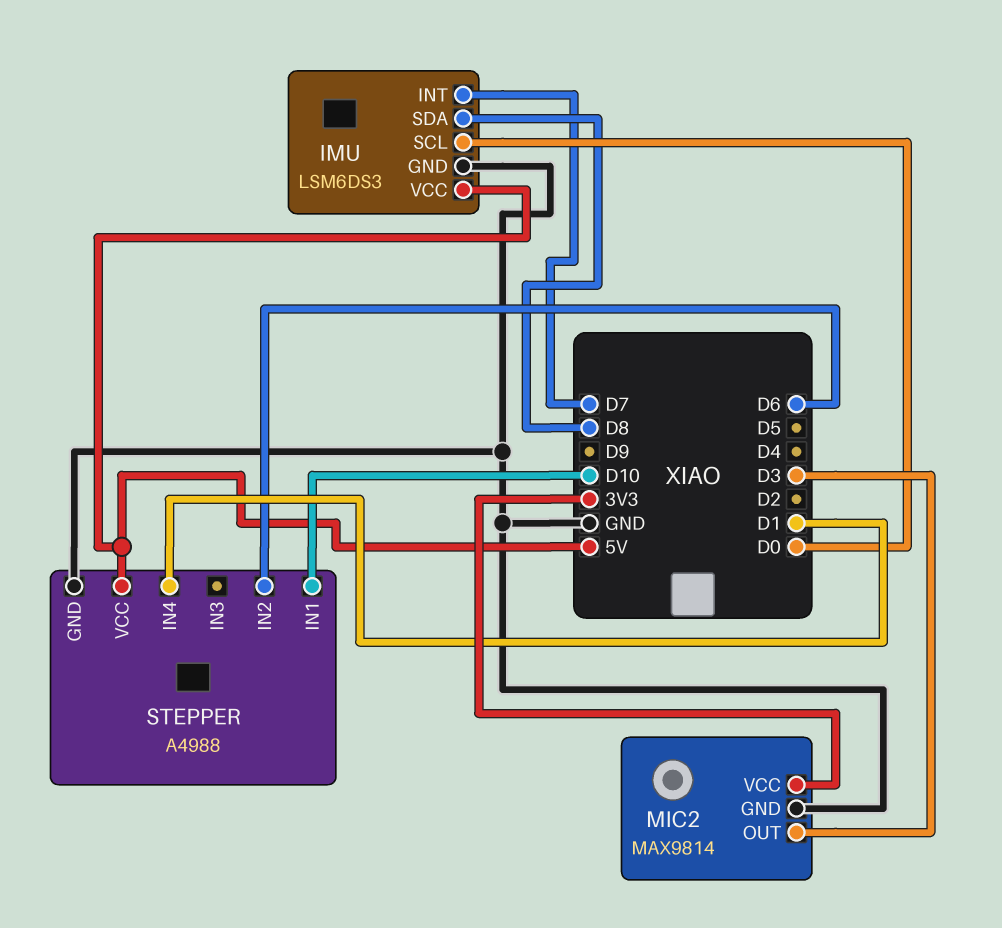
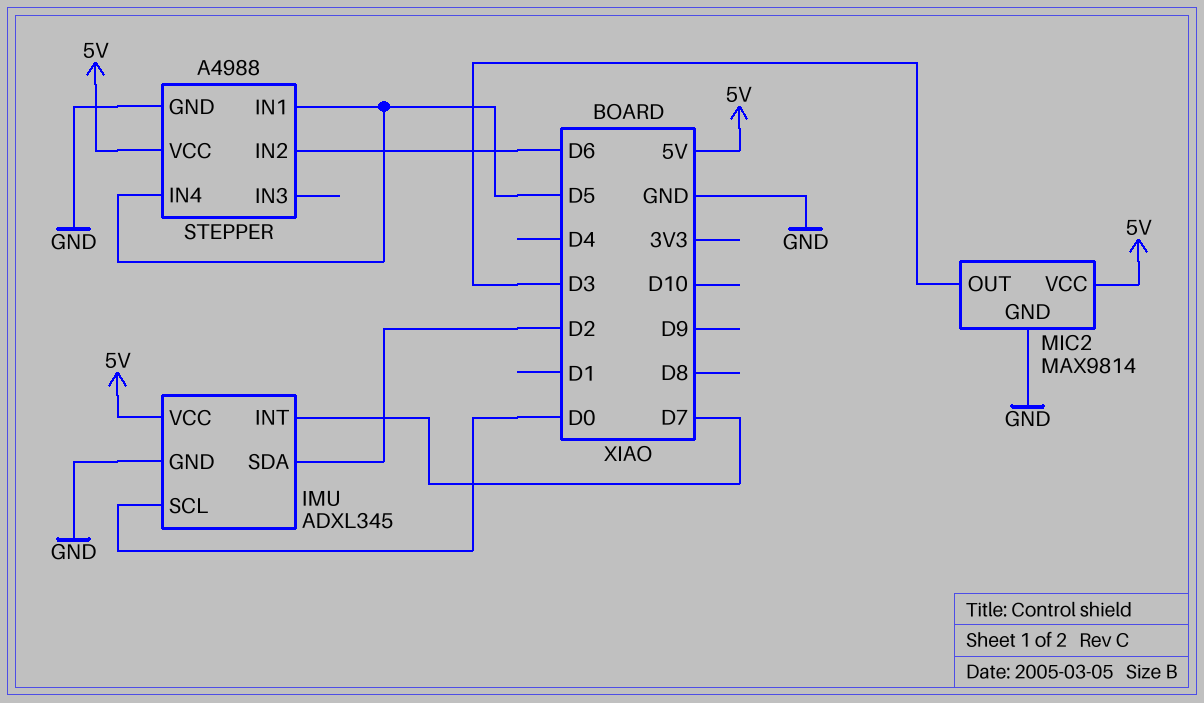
IMU: LSM6DS3 -> ADXL345
IMU pin SDA: D8 -> D2
MIC2 pin VCC: 3V3 -> 5V
STEPPER pin IN1: D10 -> D5
STEPPER pin IN4: D1 -> D5

